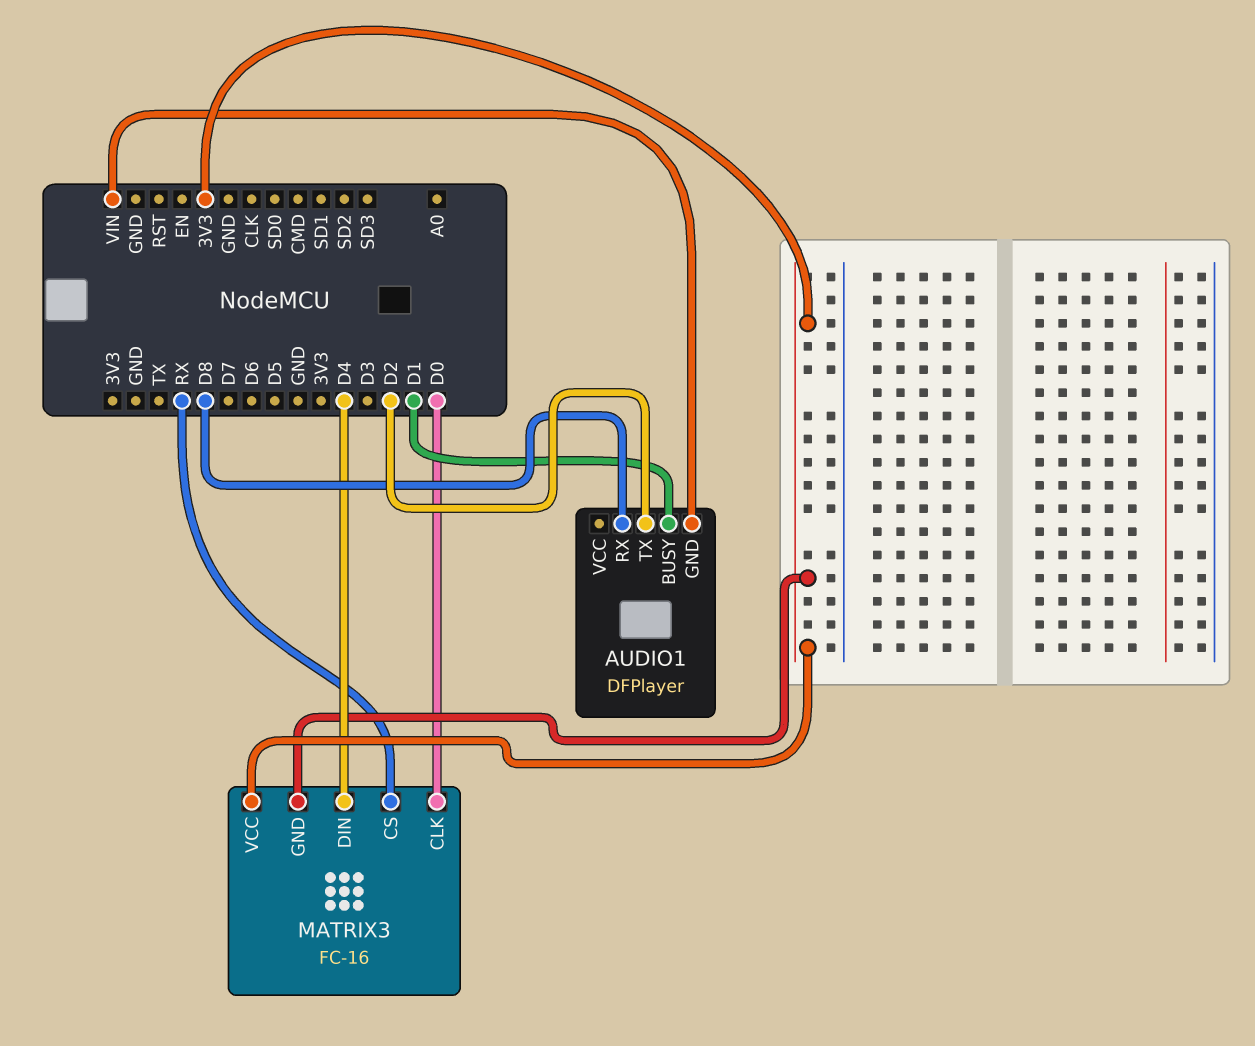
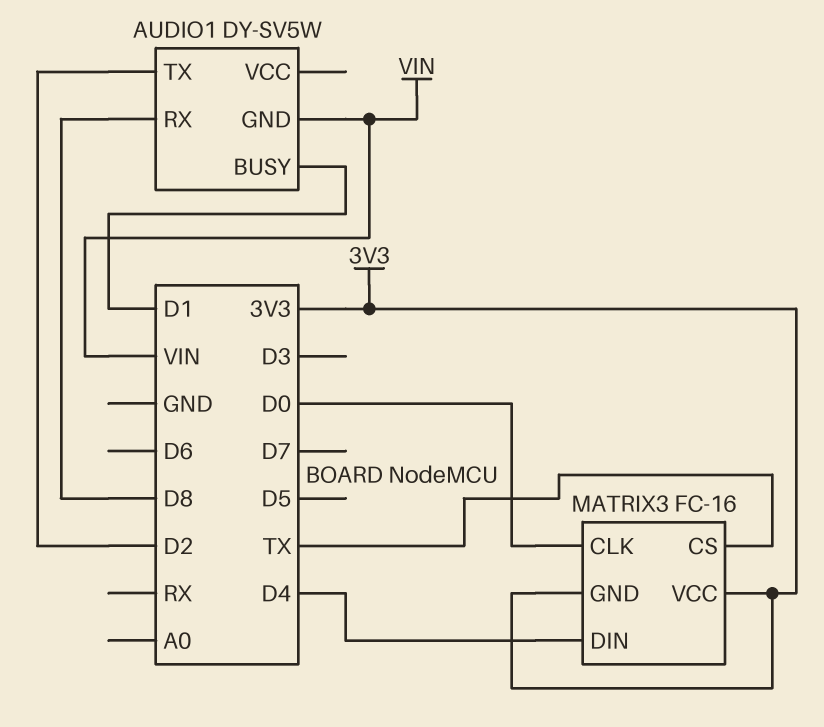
AUDIO1: DFPlayer -> DY-SV5W
MATRIX3 pin CS: RX -> TX

